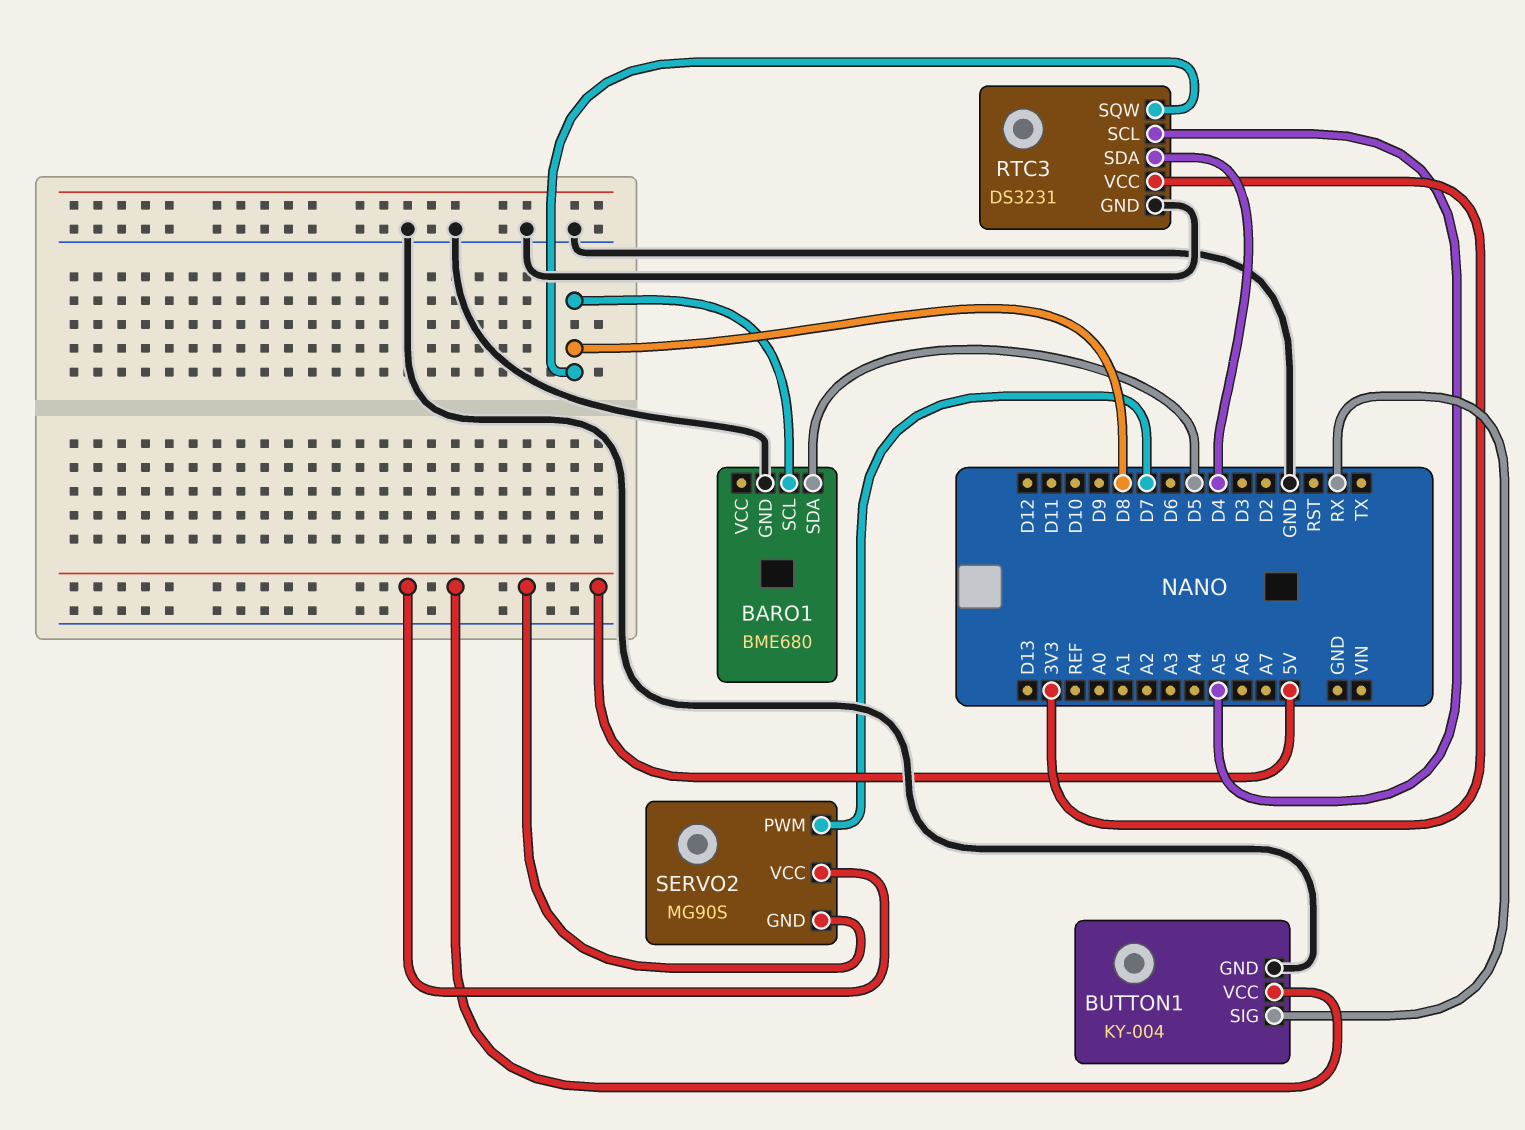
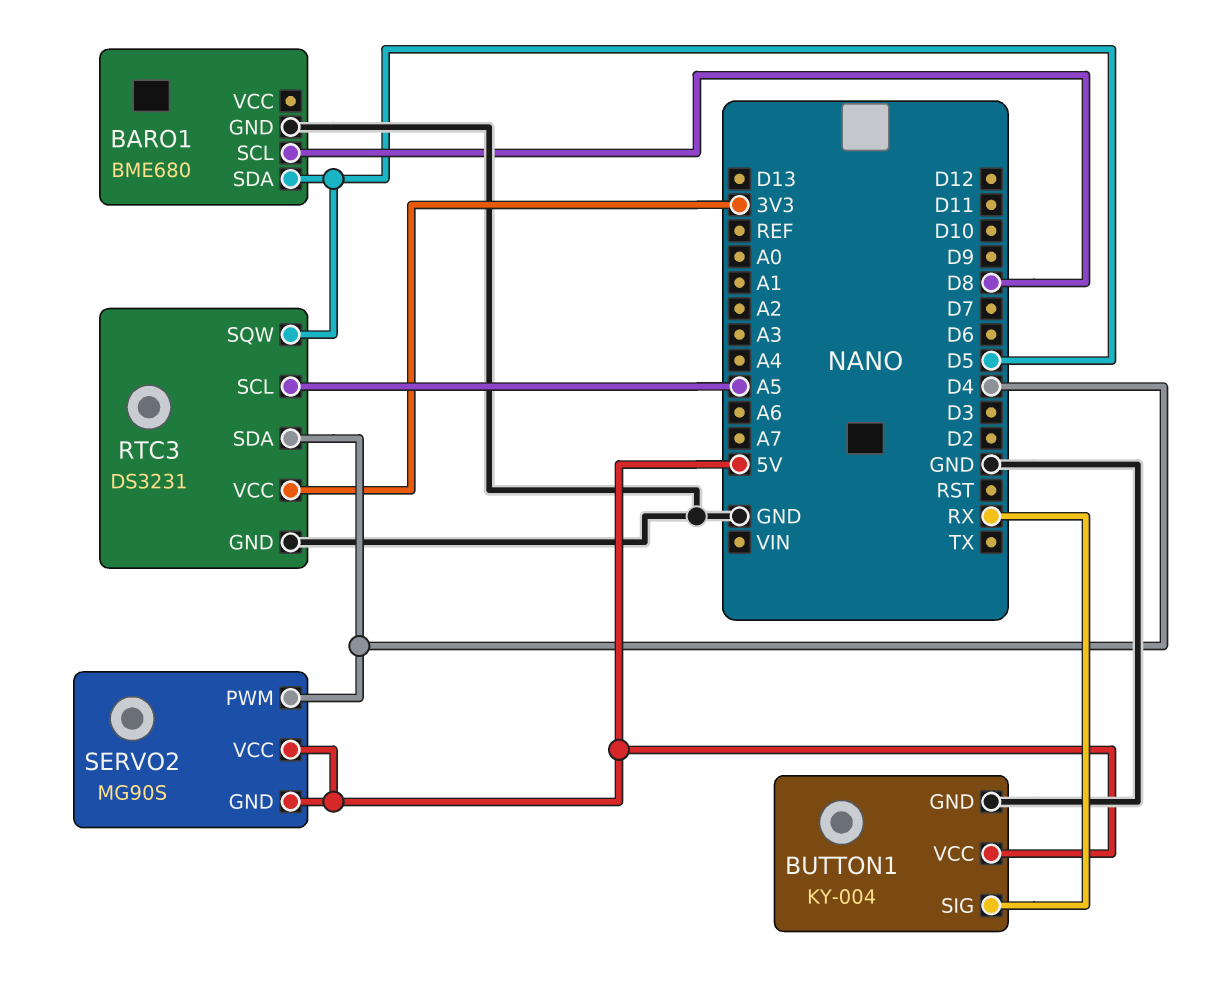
RTC3 pin SQW: D8 -> D5
SERVO2 pin PWM: D7 -> D4

